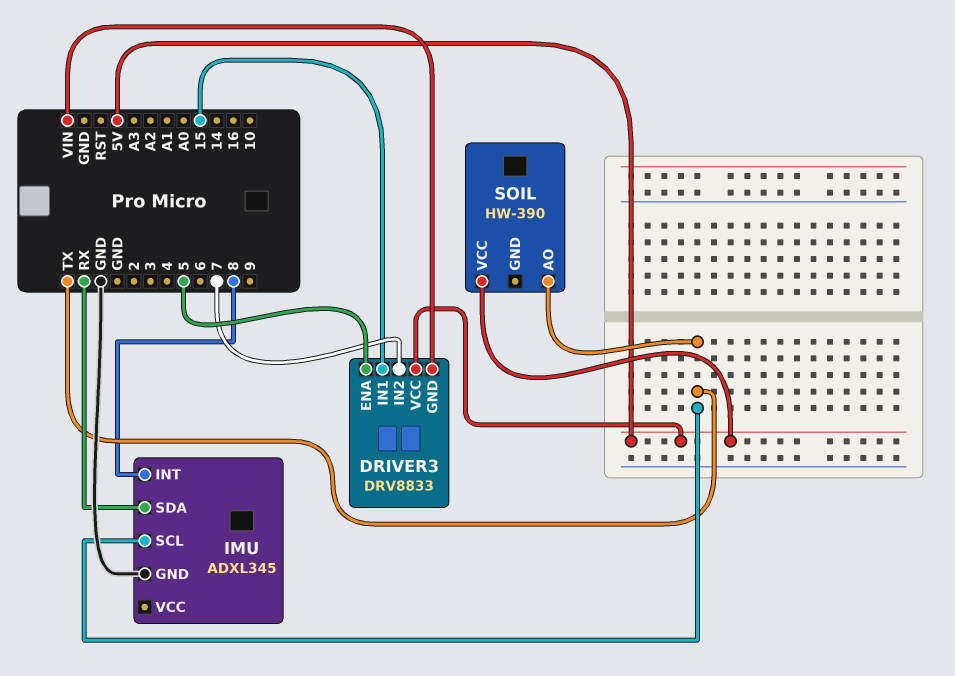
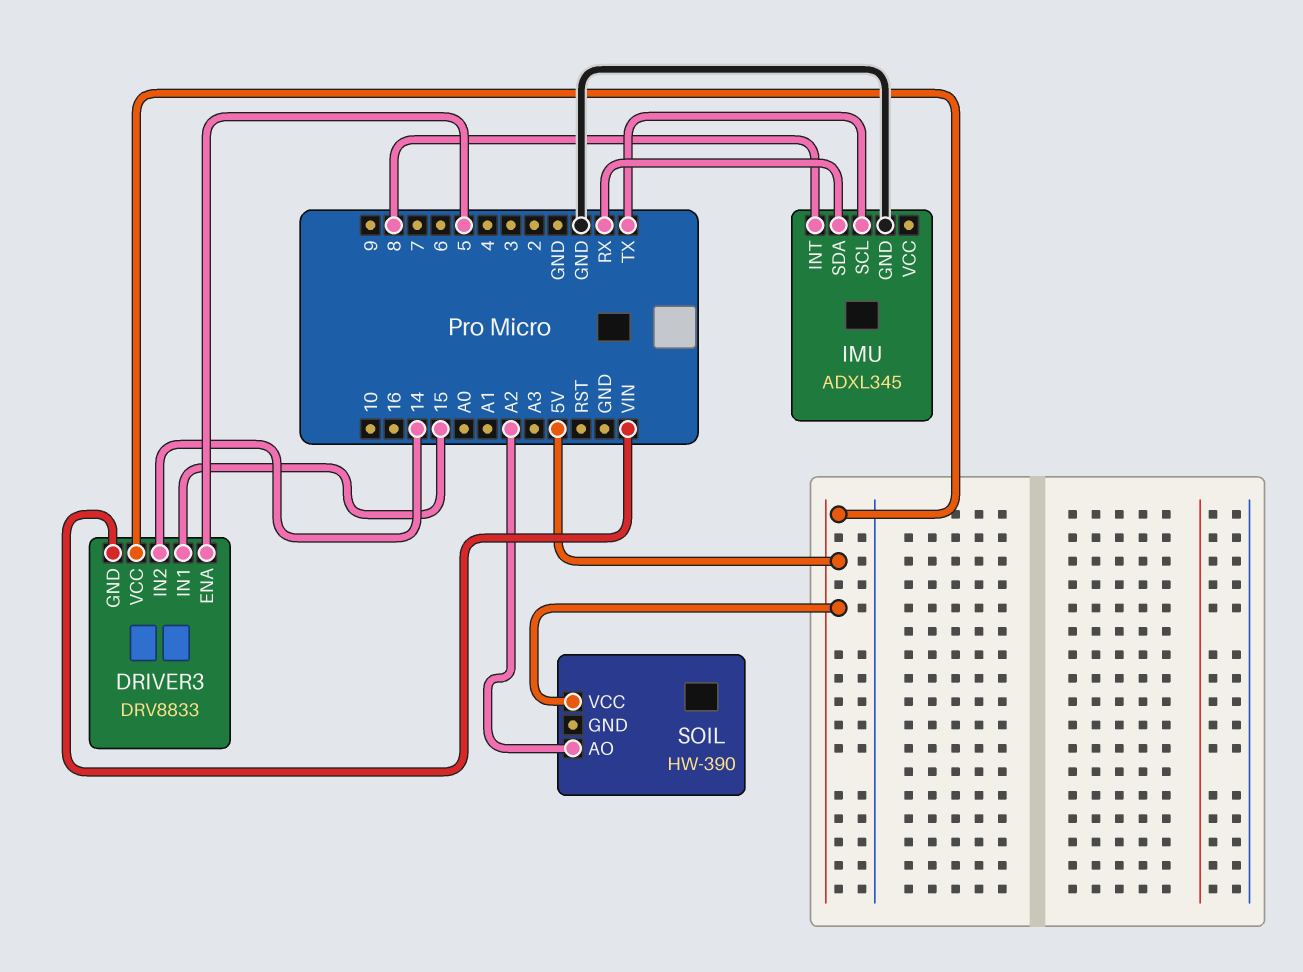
DRIVER3 pin IN2: 7 -> 14
SOIL pin AO: TX -> A2

